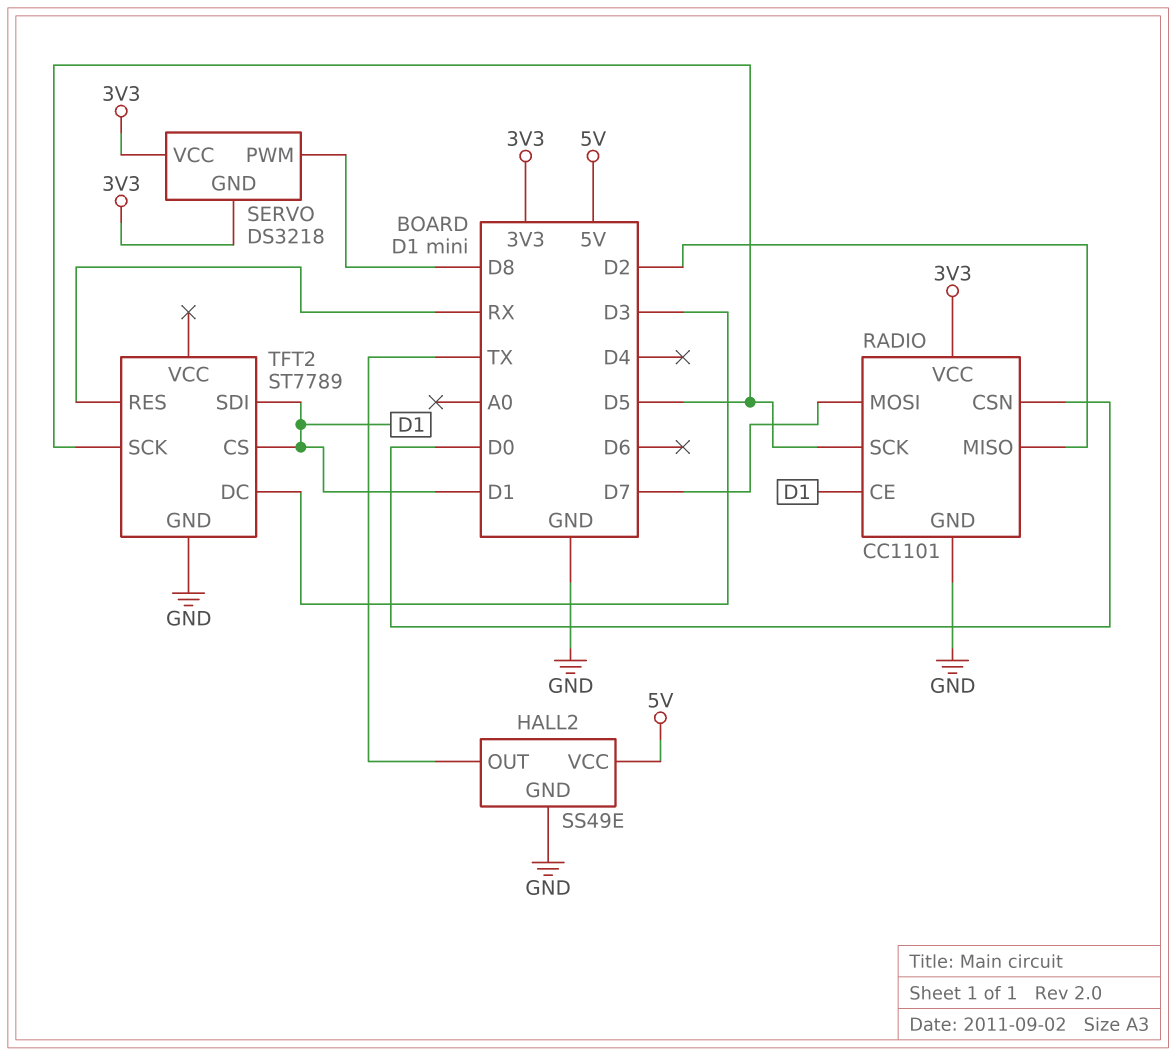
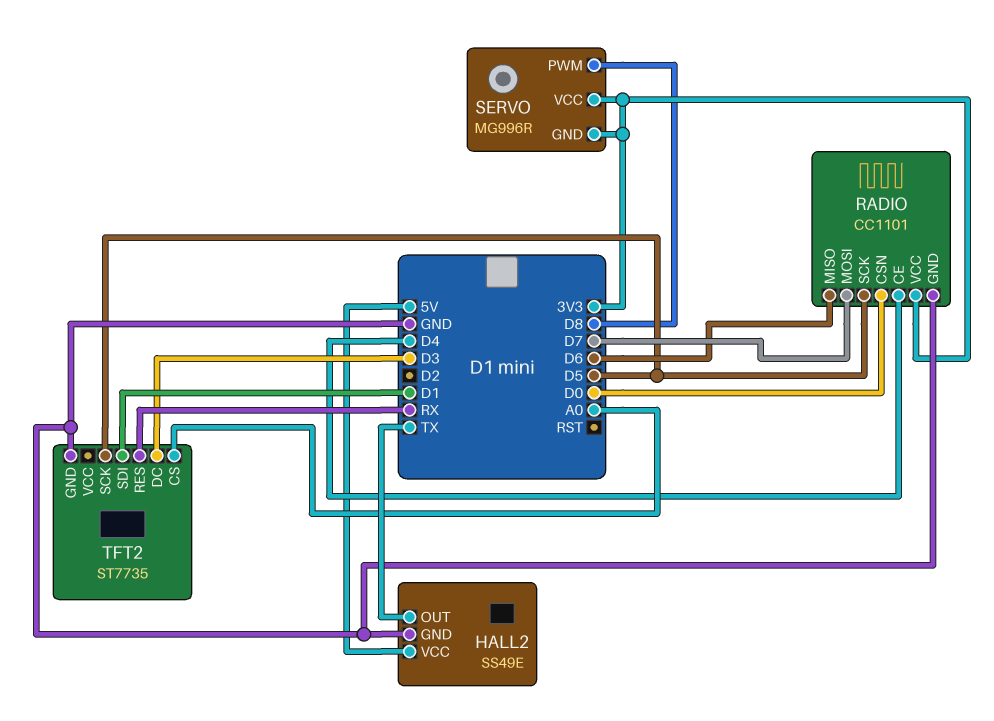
RADIO pin CE: D1 -> D4
RADIO pin MISO: D2 -> D6
SERVO: DS3218 -> MG996R
TFT2: ST7789 -> ST7735
TFT2 pin CS: D1 -> A0

